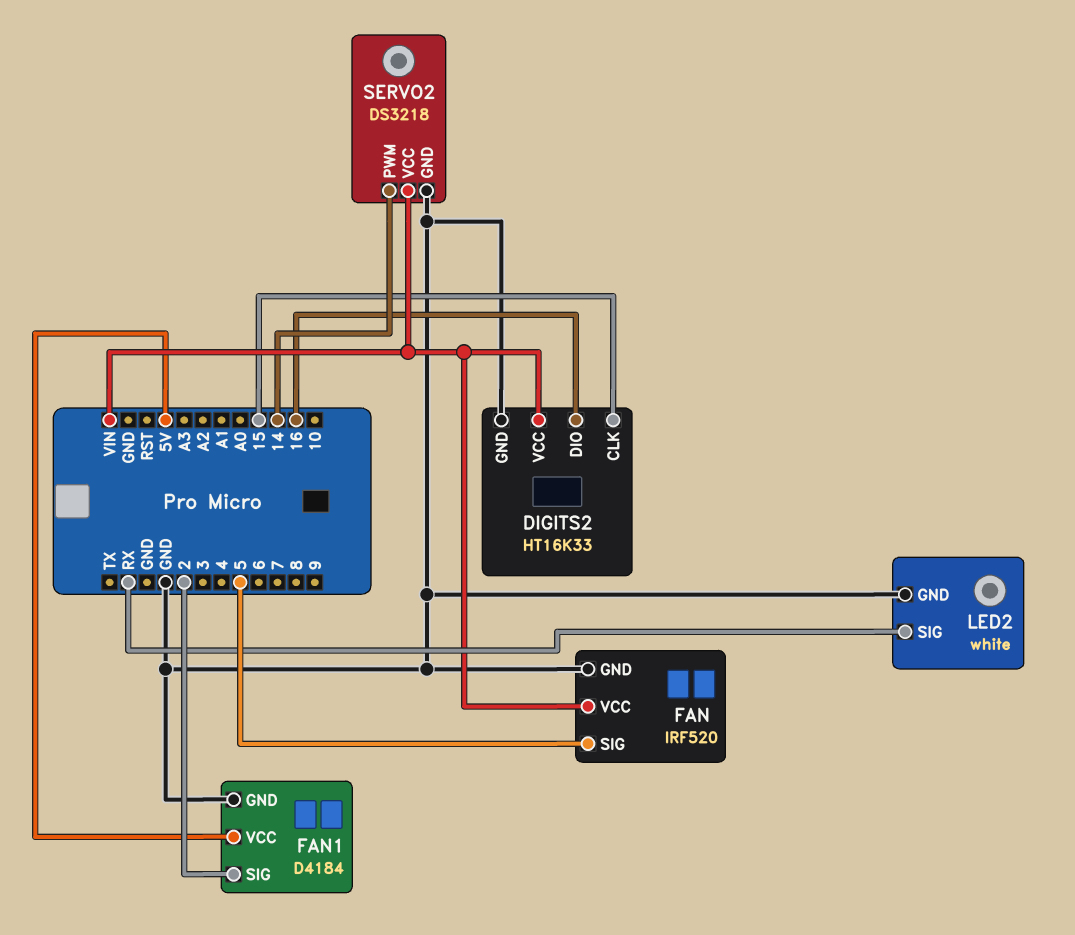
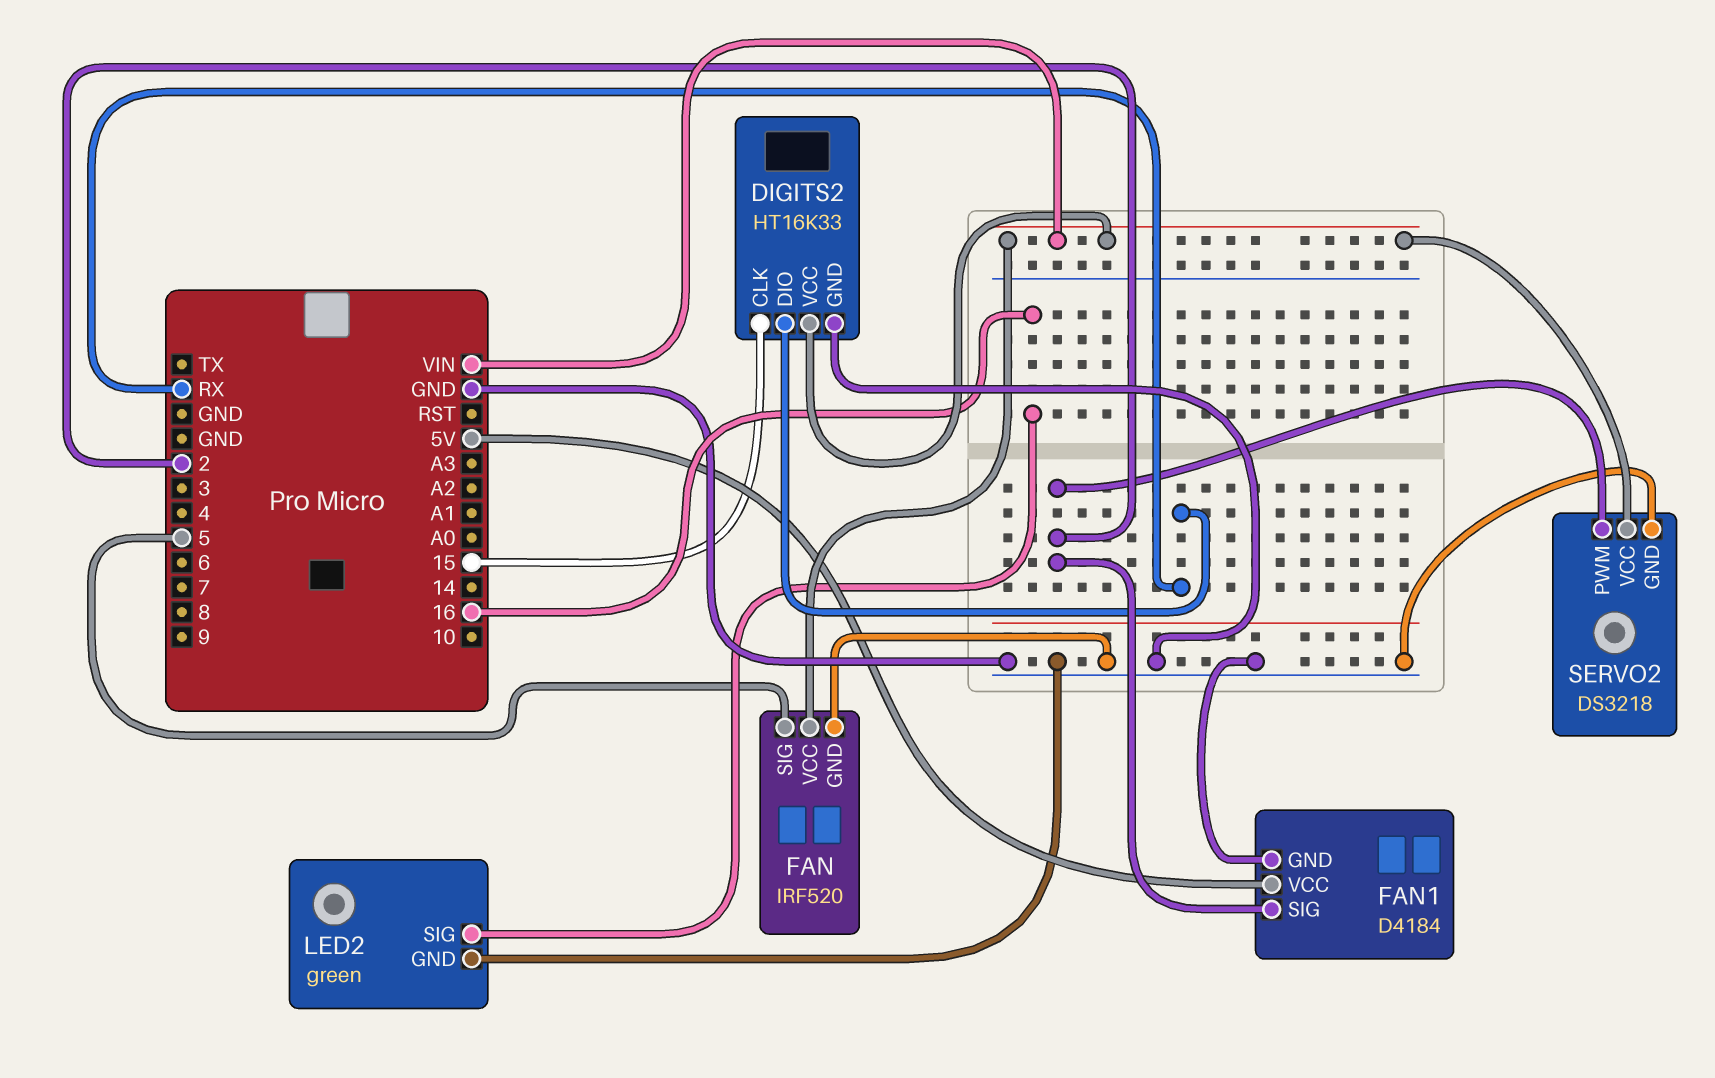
DIGITS2 pin DIO: 16 -> RX
LED2: white -> green
LED2 pin SIG: RX -> 16
SERVO2 pin PWM: 14 -> 2

